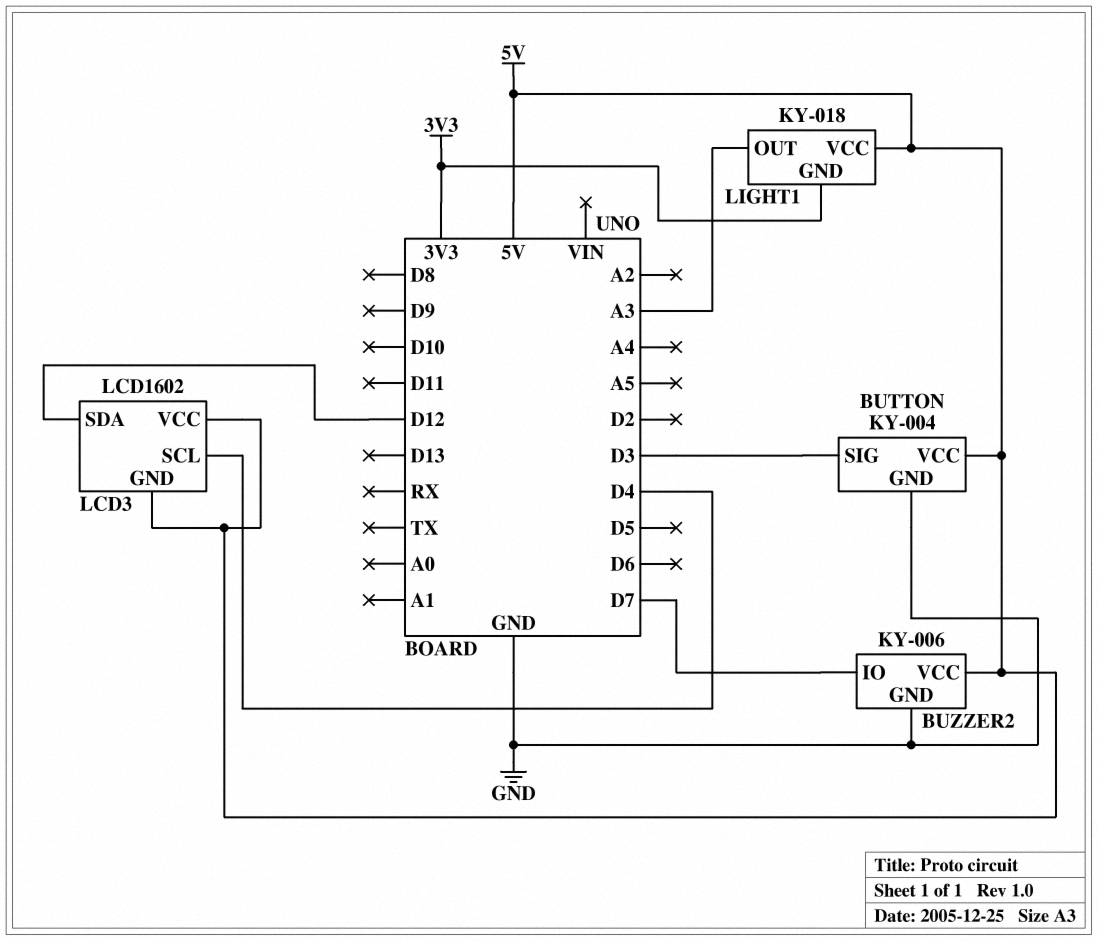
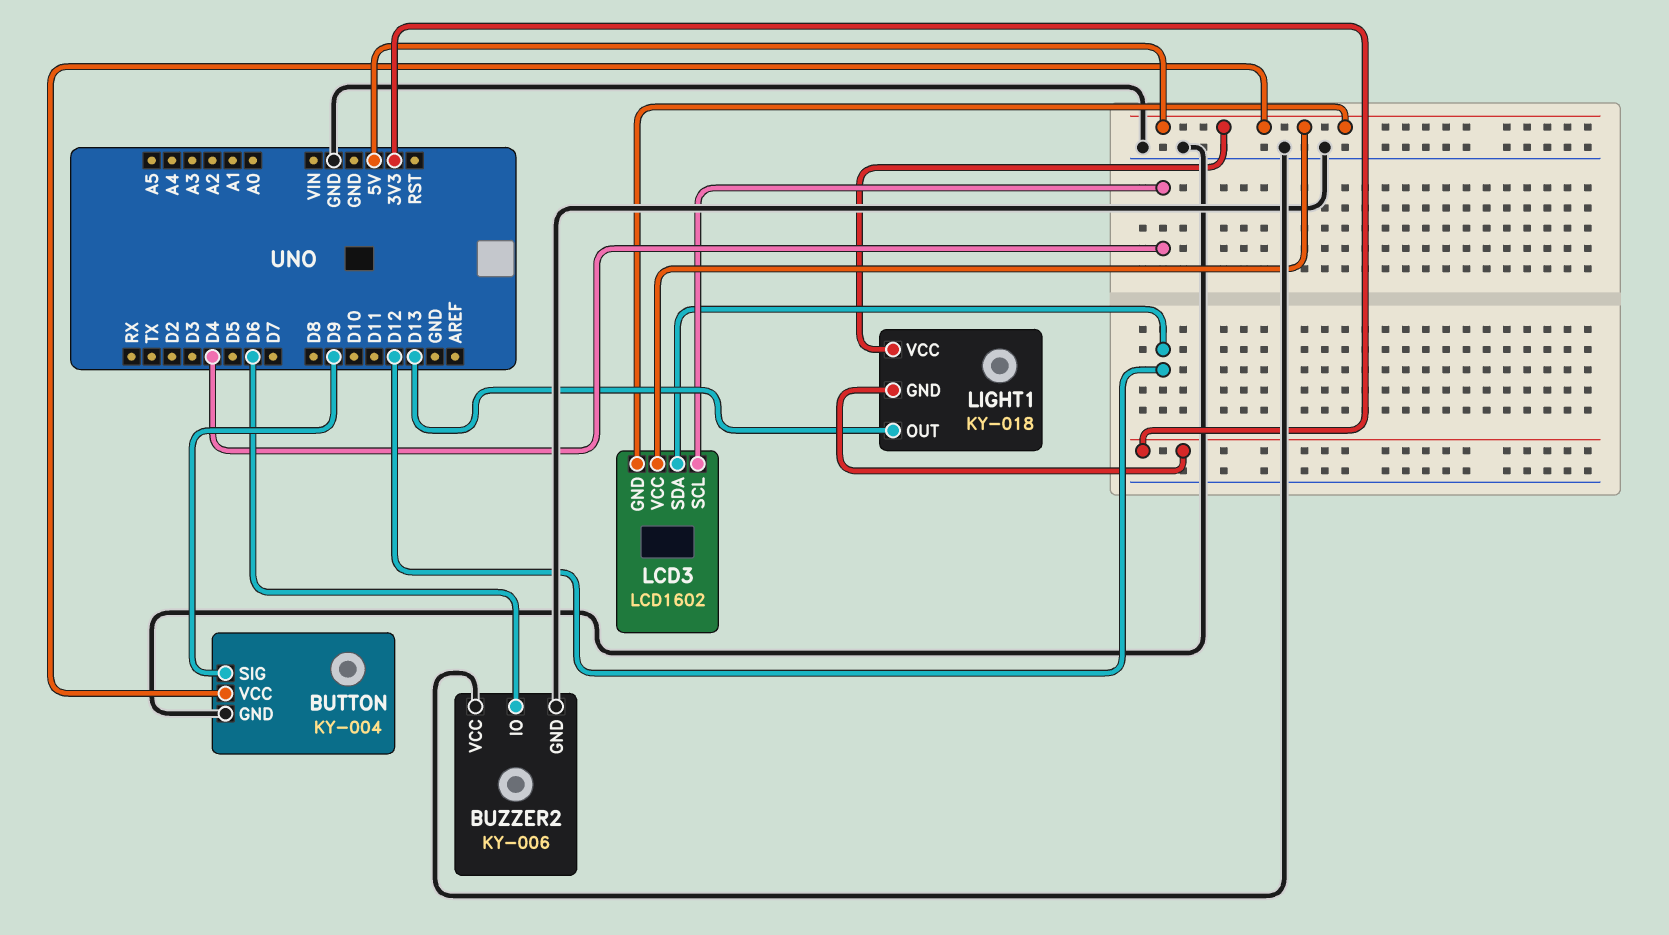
BUTTON pin SIG: D3 -> D9
BUZZER2 pin IO: D7 -> D6
BUZZER2 pin VCC: 5V -> GND
LIGHT1 pin OUT: A3 -> D13

